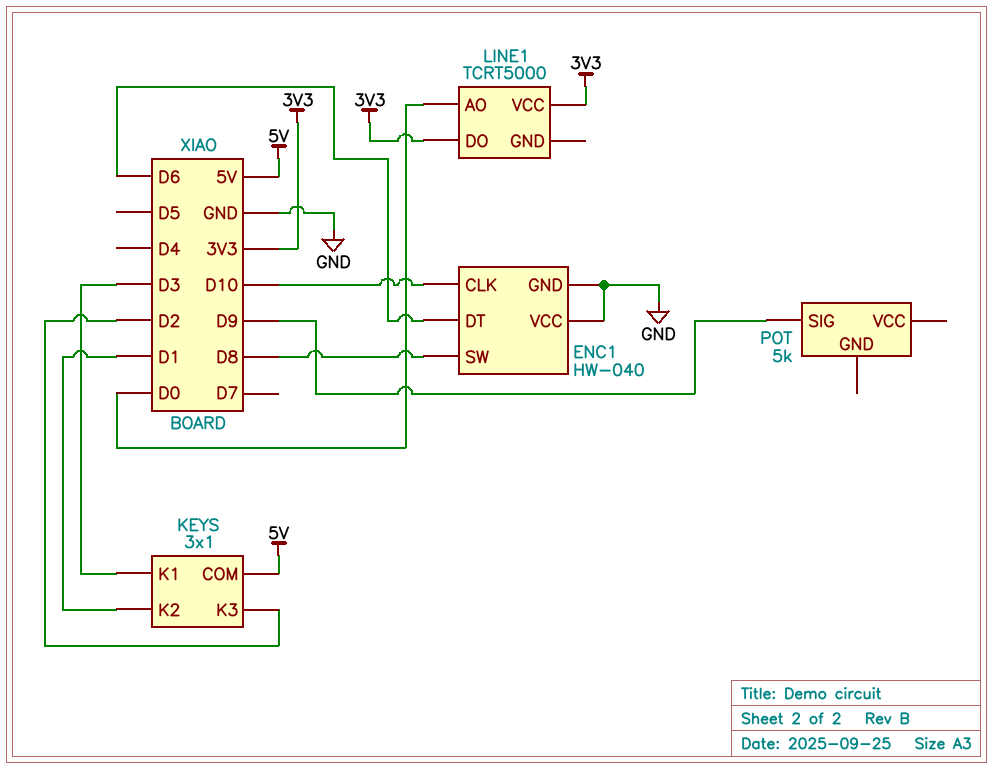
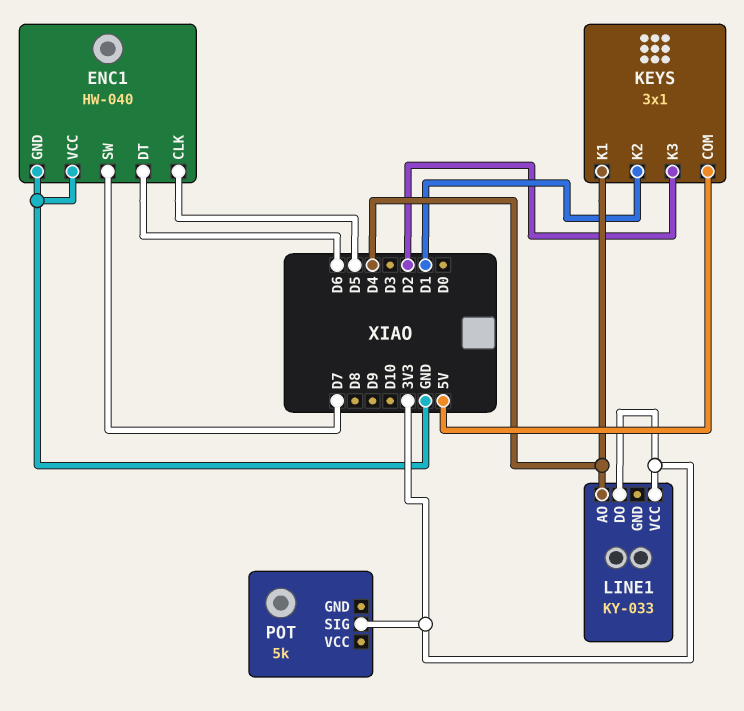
ENC1 pin CLK: D10 -> D5
ENC1 pin SW: D8 -> D7
KEYS pin K1: D3 -> D4
LINE1: TCRT5000 -> KY-033
LINE1 pin AO: D0 -> D4
POT pin SIG: D9 -> 3V3

